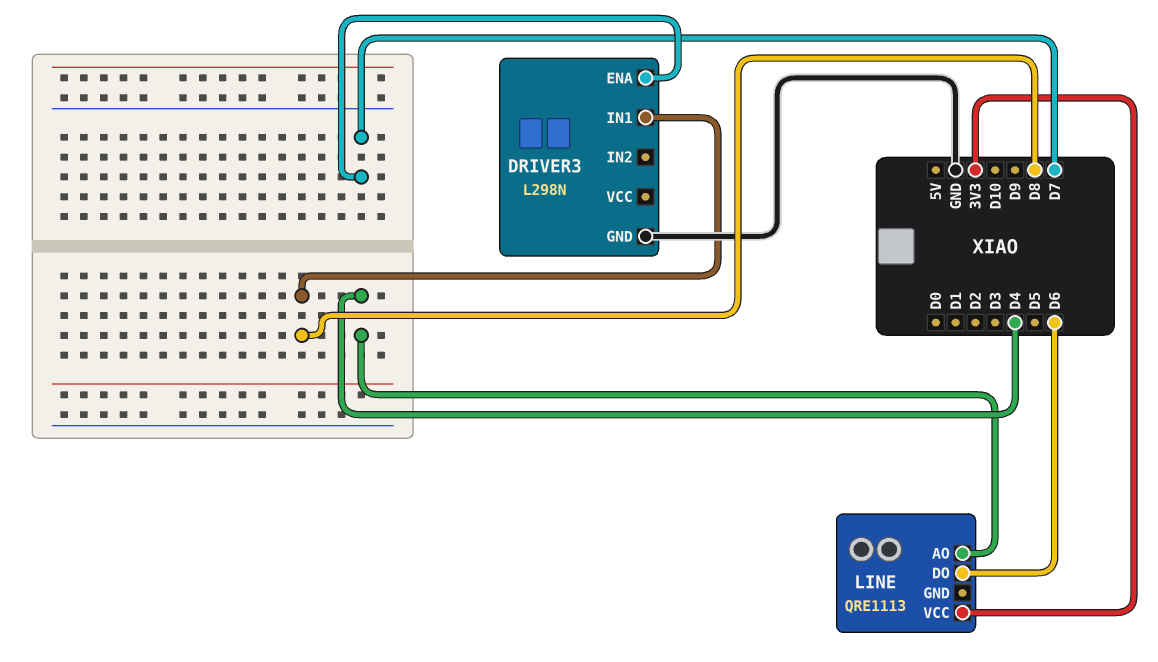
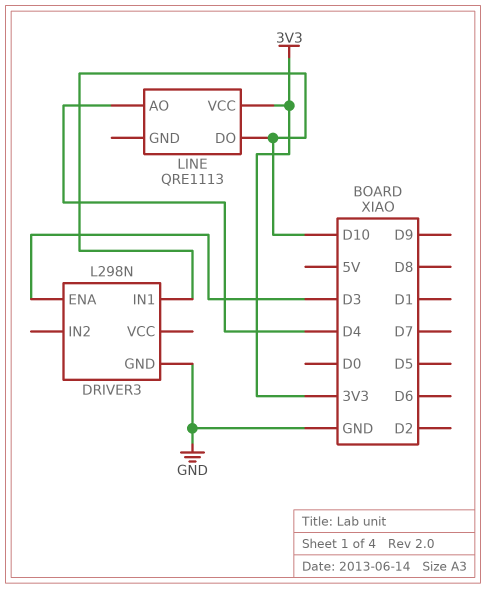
DRIVER3 pin ENA: D7 -> D3
DRIVER3 pin IN1: D8 -> D10
LINE pin DO: D6 -> D10

